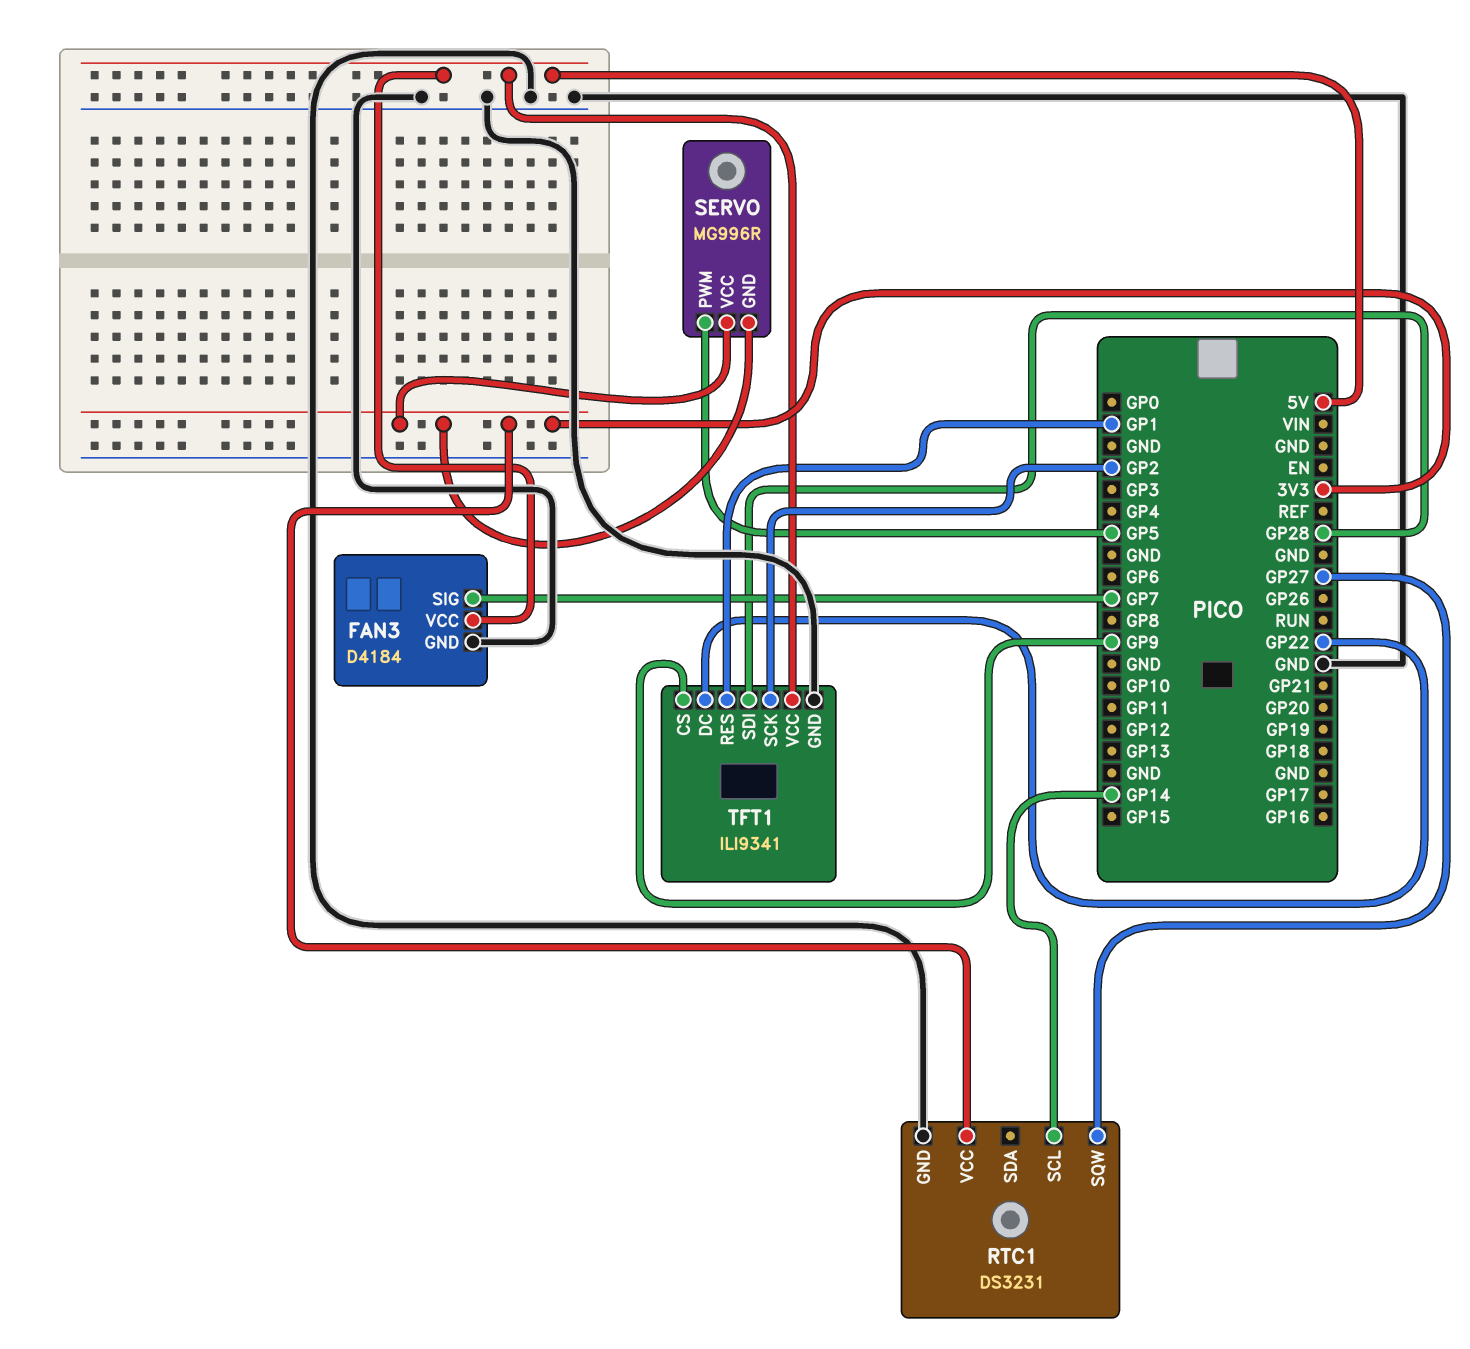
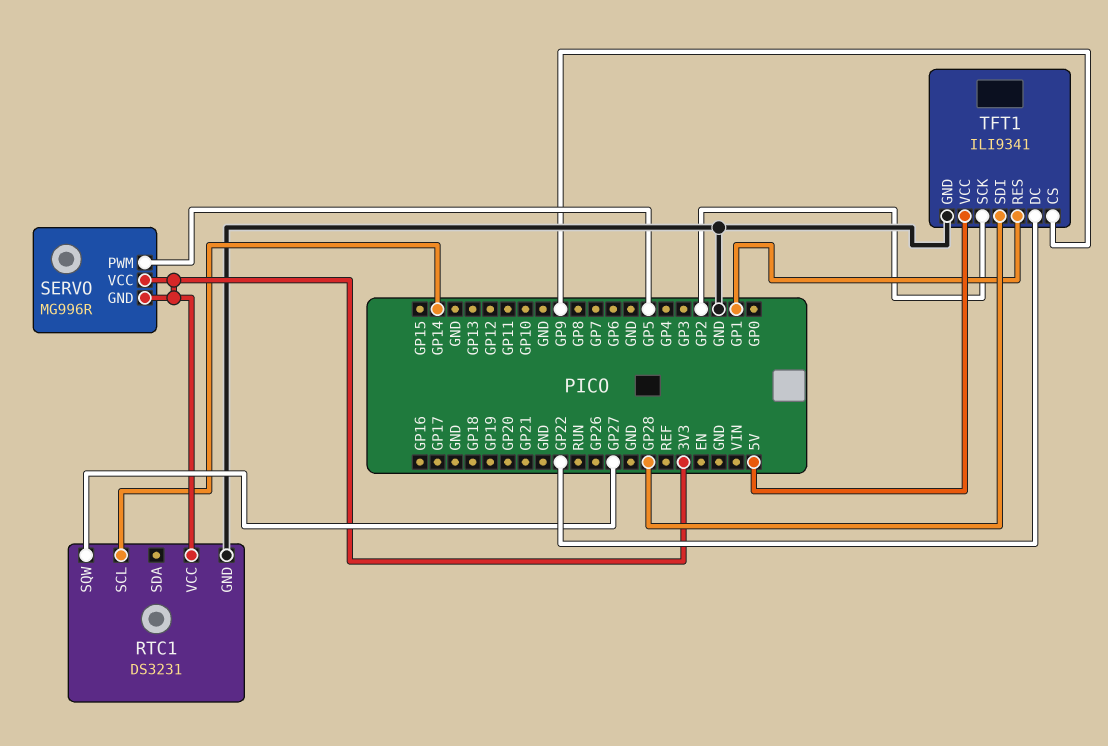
FAN3: D4184 -> none
FAN3 pin GND: GND -> none
FAN3 pin SIG: GP7 -> none
FAN3 pin VCC: 5V -> none

